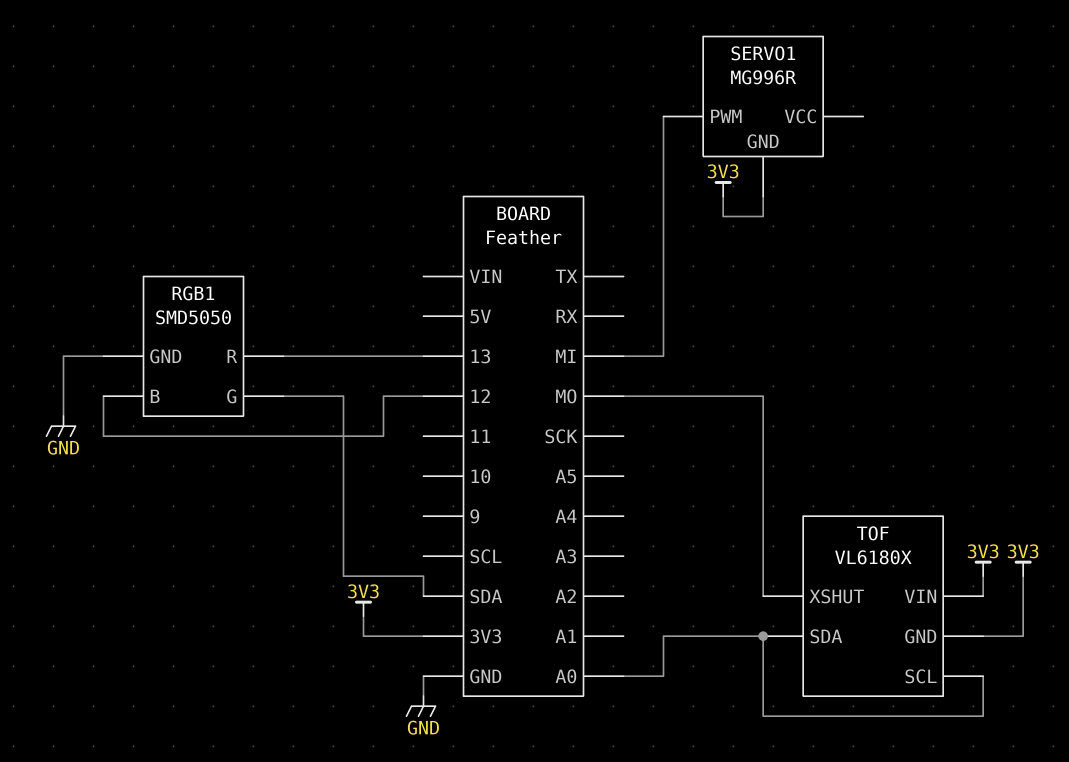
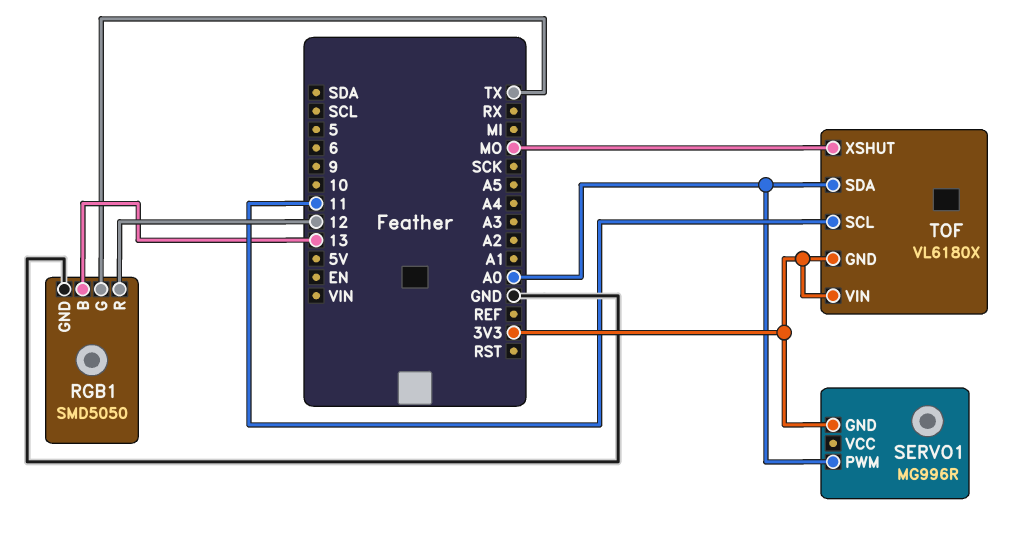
RGB1 pin B: 12 -> 13
RGB1 pin G: SDA -> TX
RGB1 pin R: 13 -> 12
SERVO1 pin PWM: MI -> A0
TOF pin SCL: A0 -> 11

